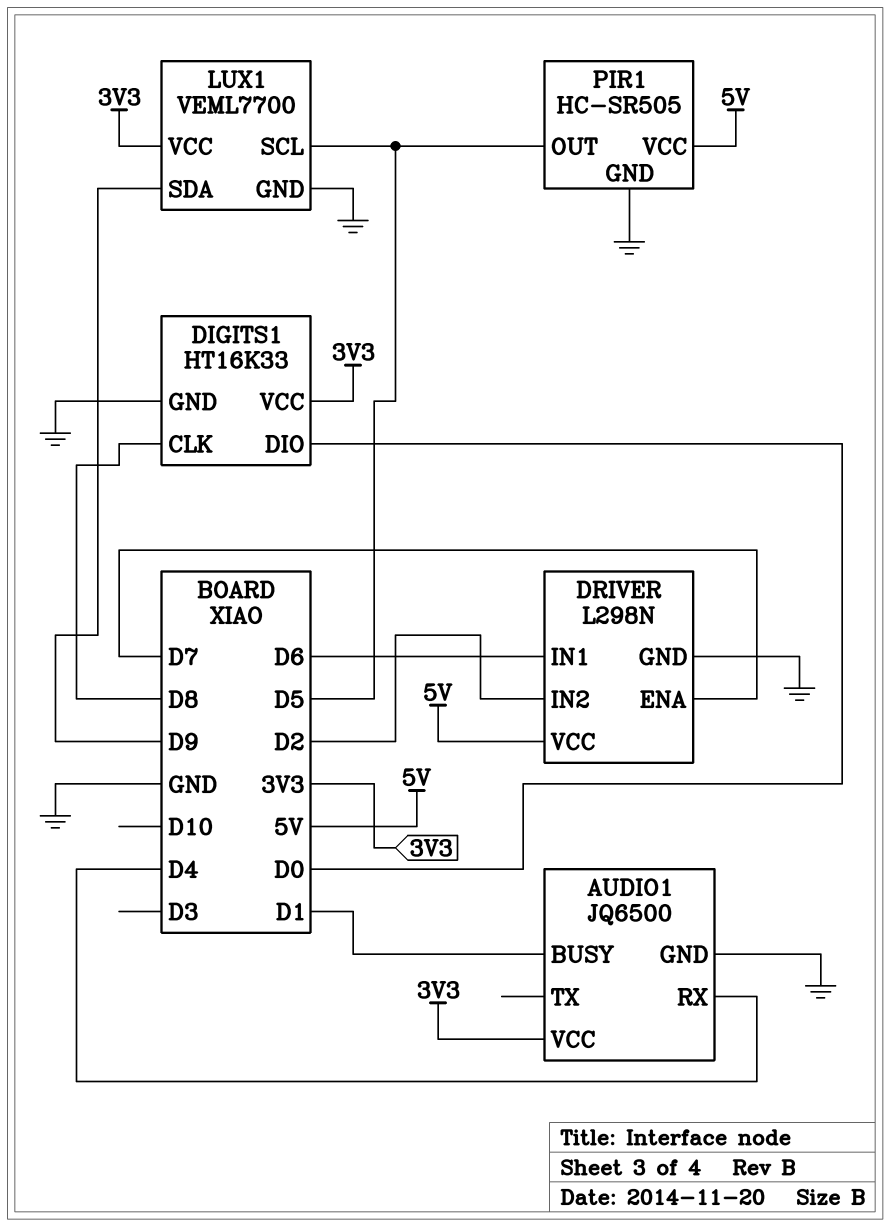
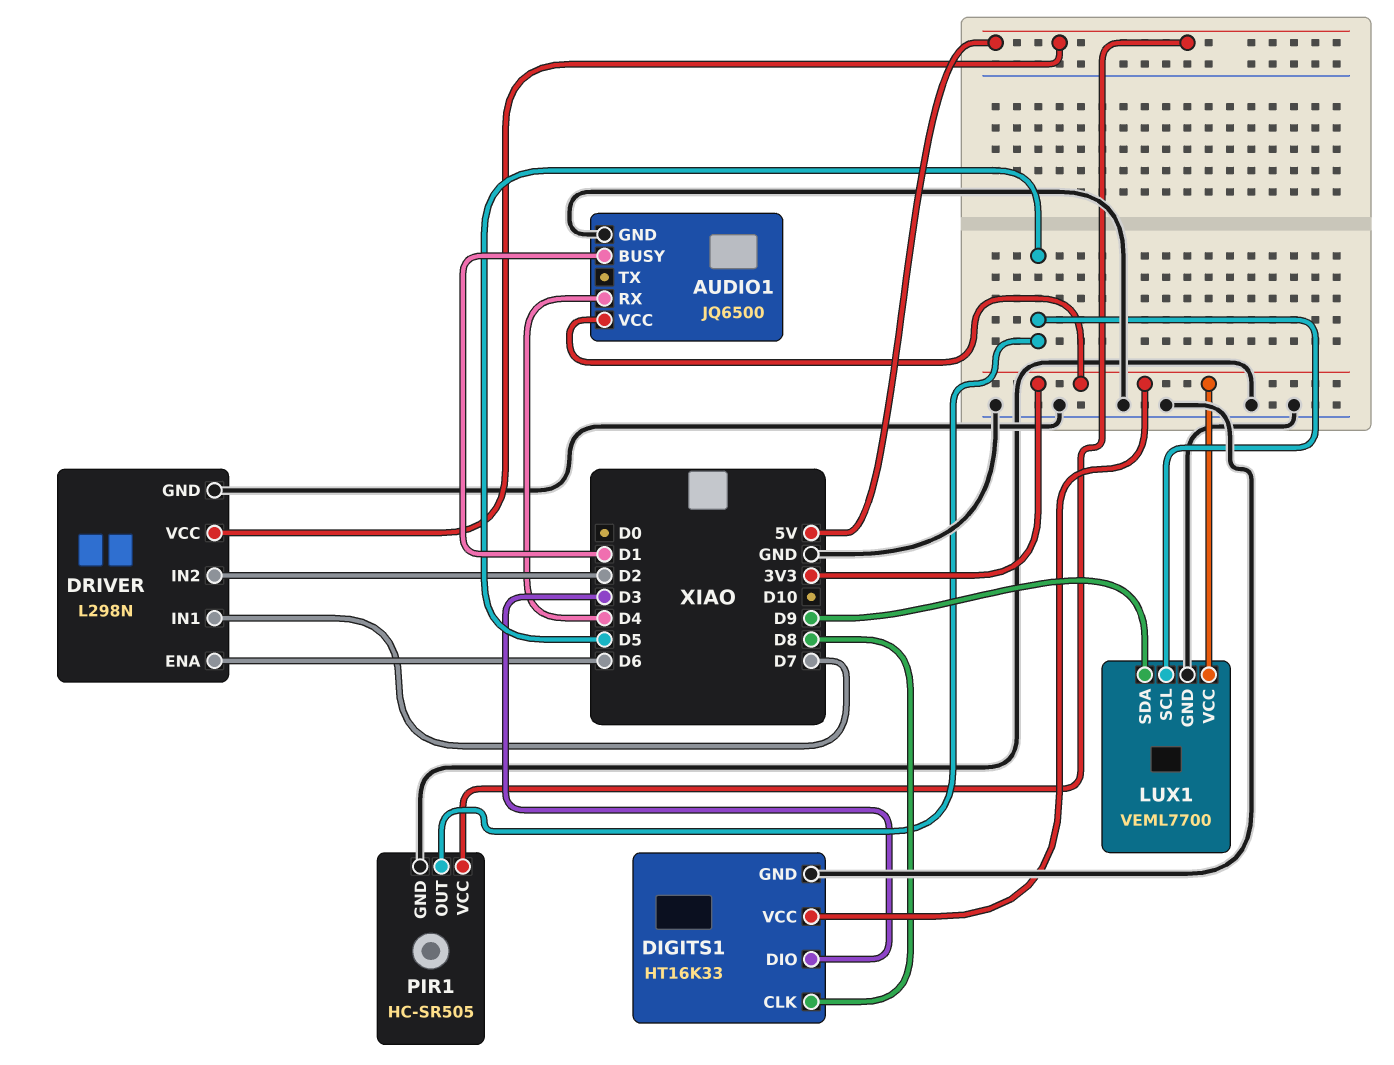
DIGITS1 pin DIO: D0 -> D3
DRIVER pin ENA: D7 -> D6
DRIVER pin IN1: D6 -> D7

